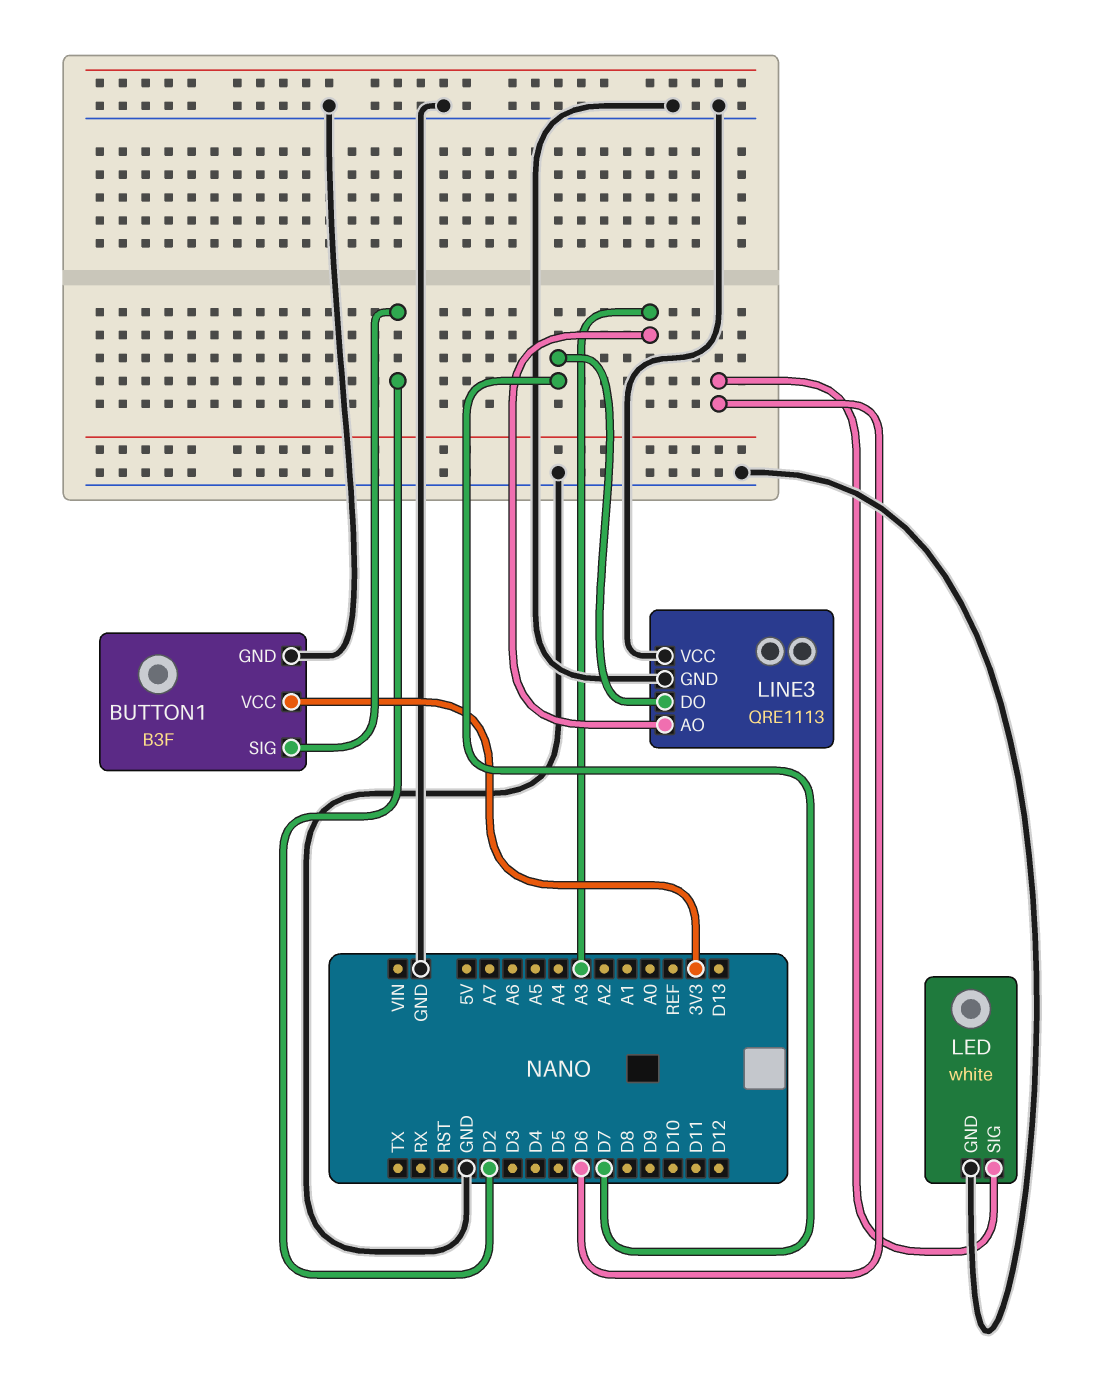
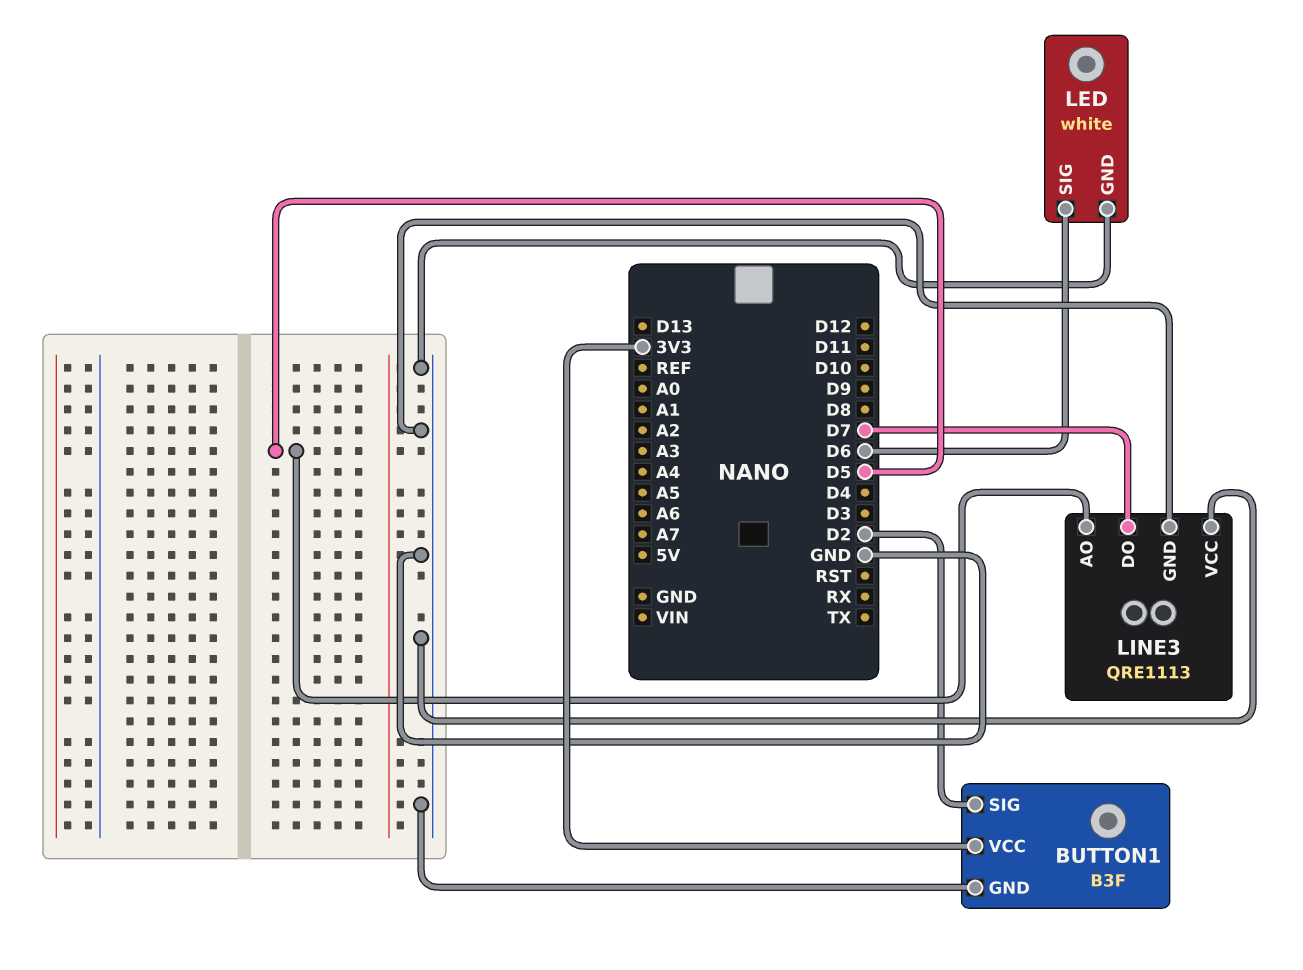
LINE3 pin AO: A3 -> D5

